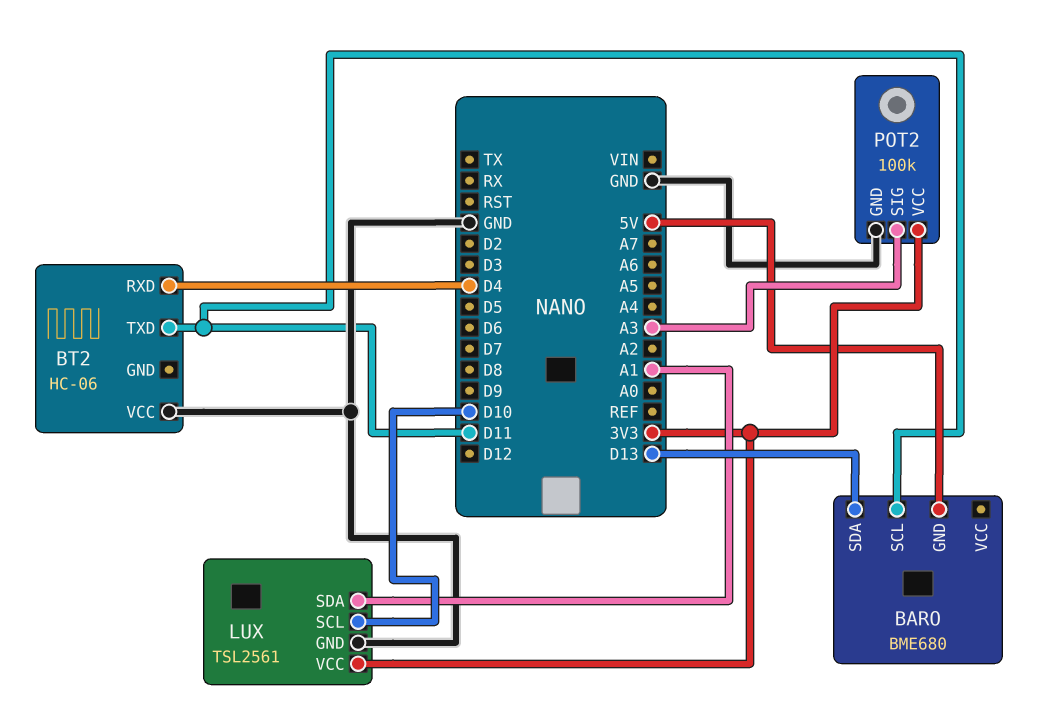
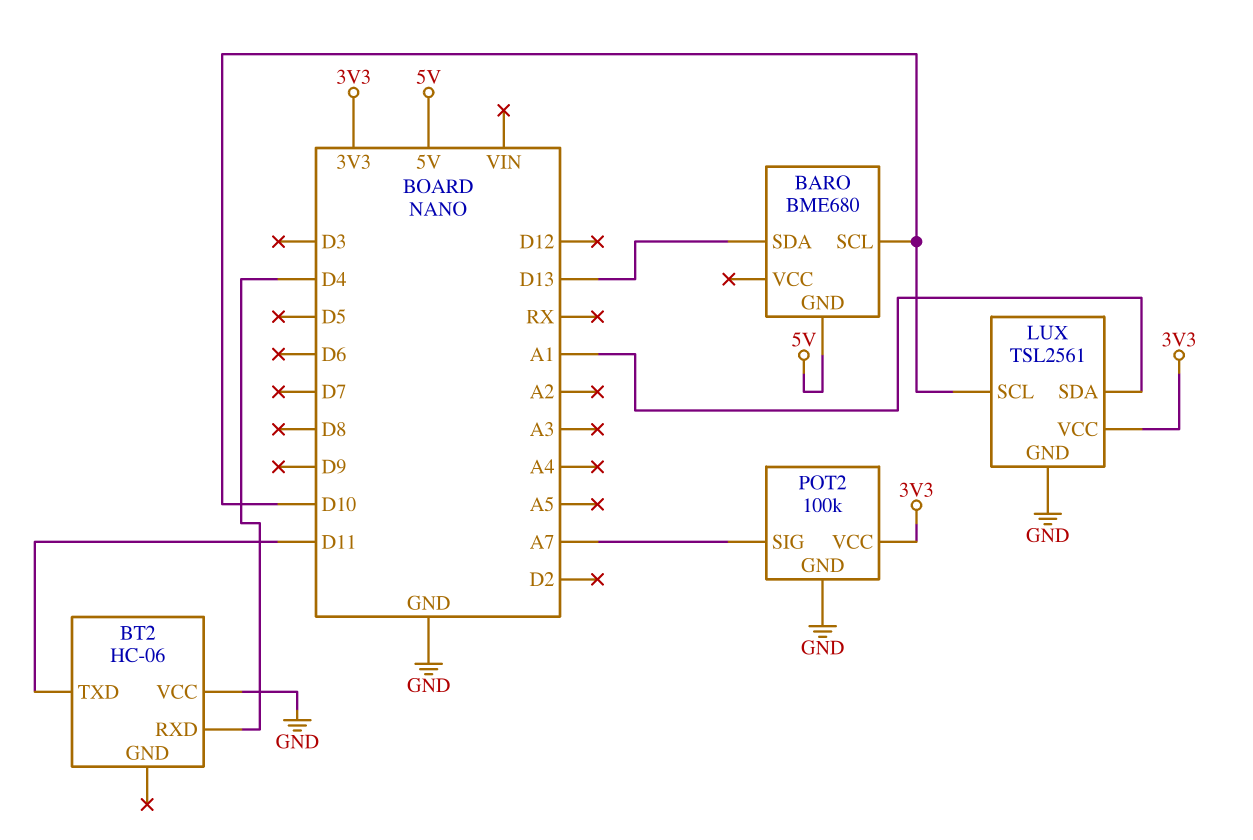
BARO pin SCL: D11 -> D10
POT2 pin SIG: A3 -> A7

